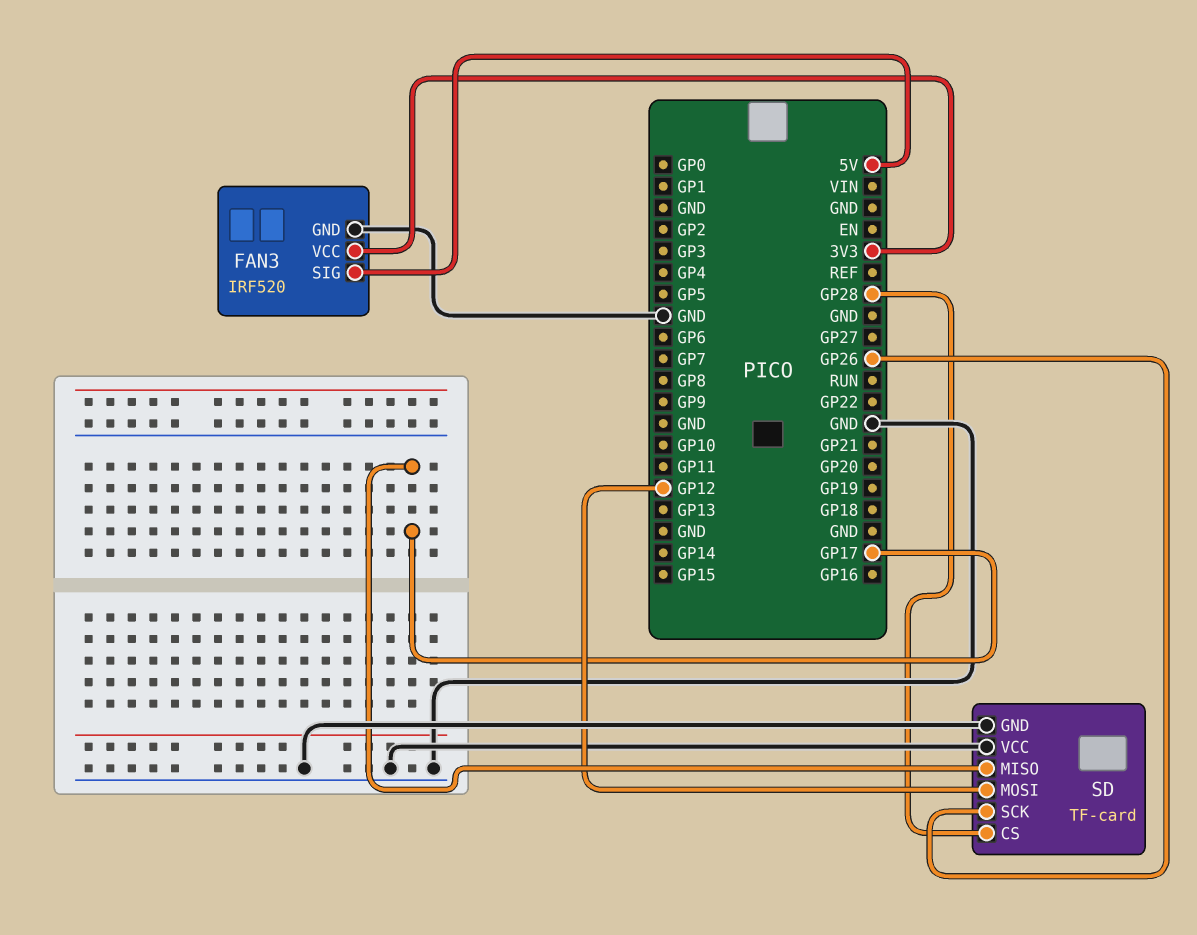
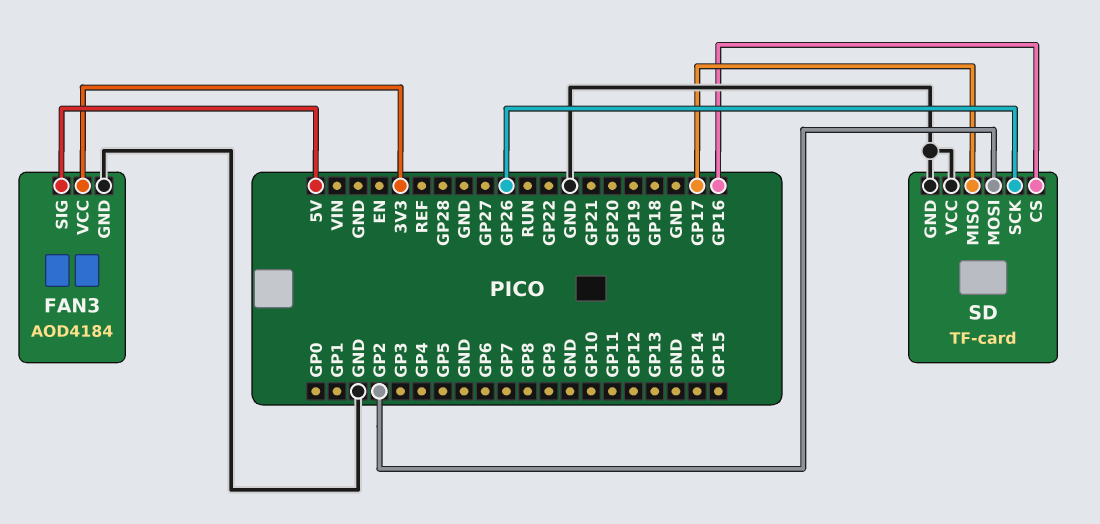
FAN3: IRF520 -> AOD4184
SD pin CS: GP28 -> GP16
SD pin MOSI: GP12 -> GP2

